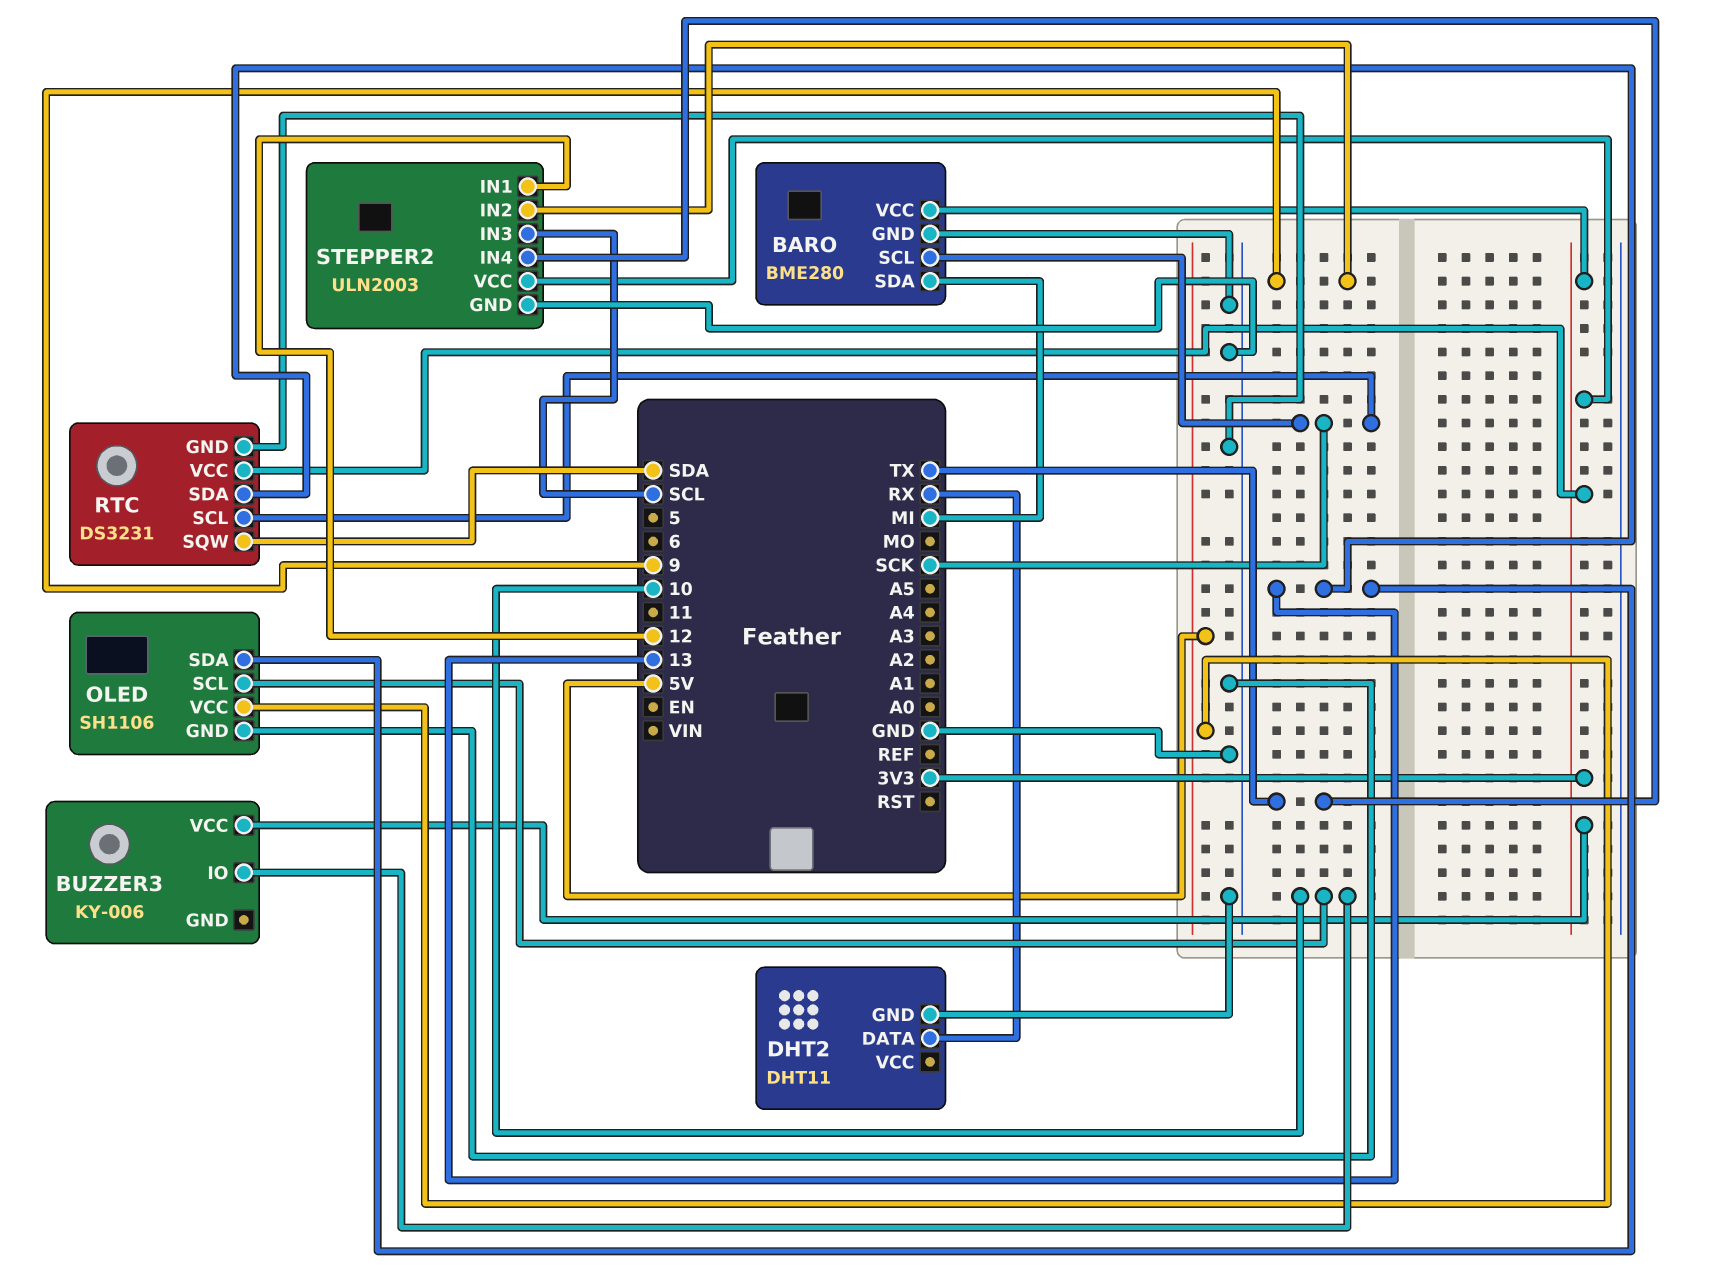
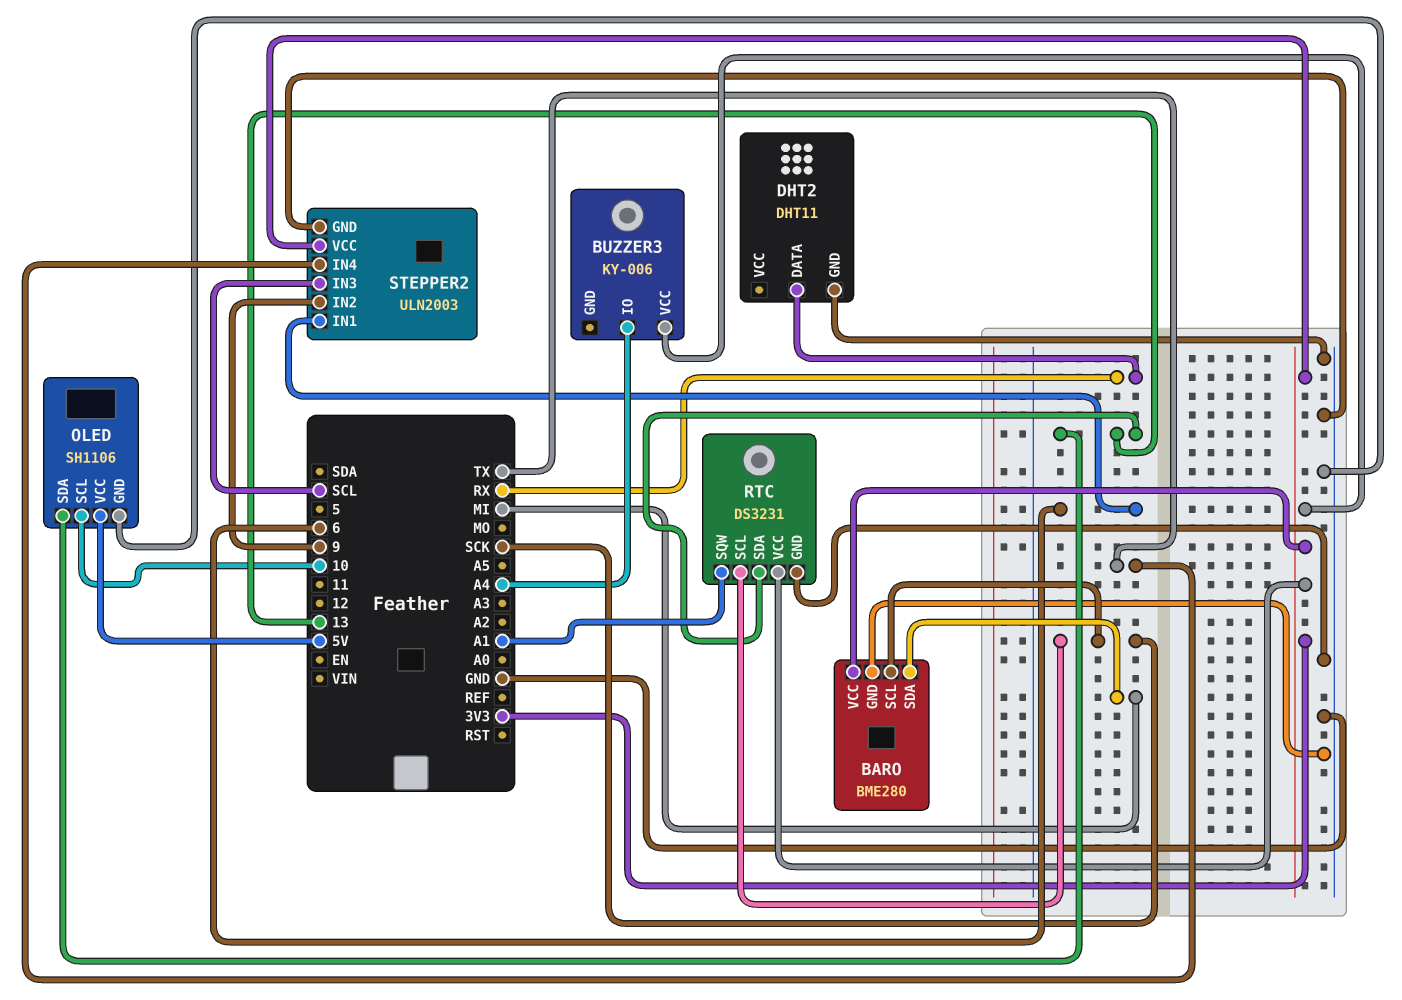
BUZZER3 pin IO: 10 -> A4
RTC pin SQW: SDA -> A1
STEPPER2 pin IN1: 12 -> 6

